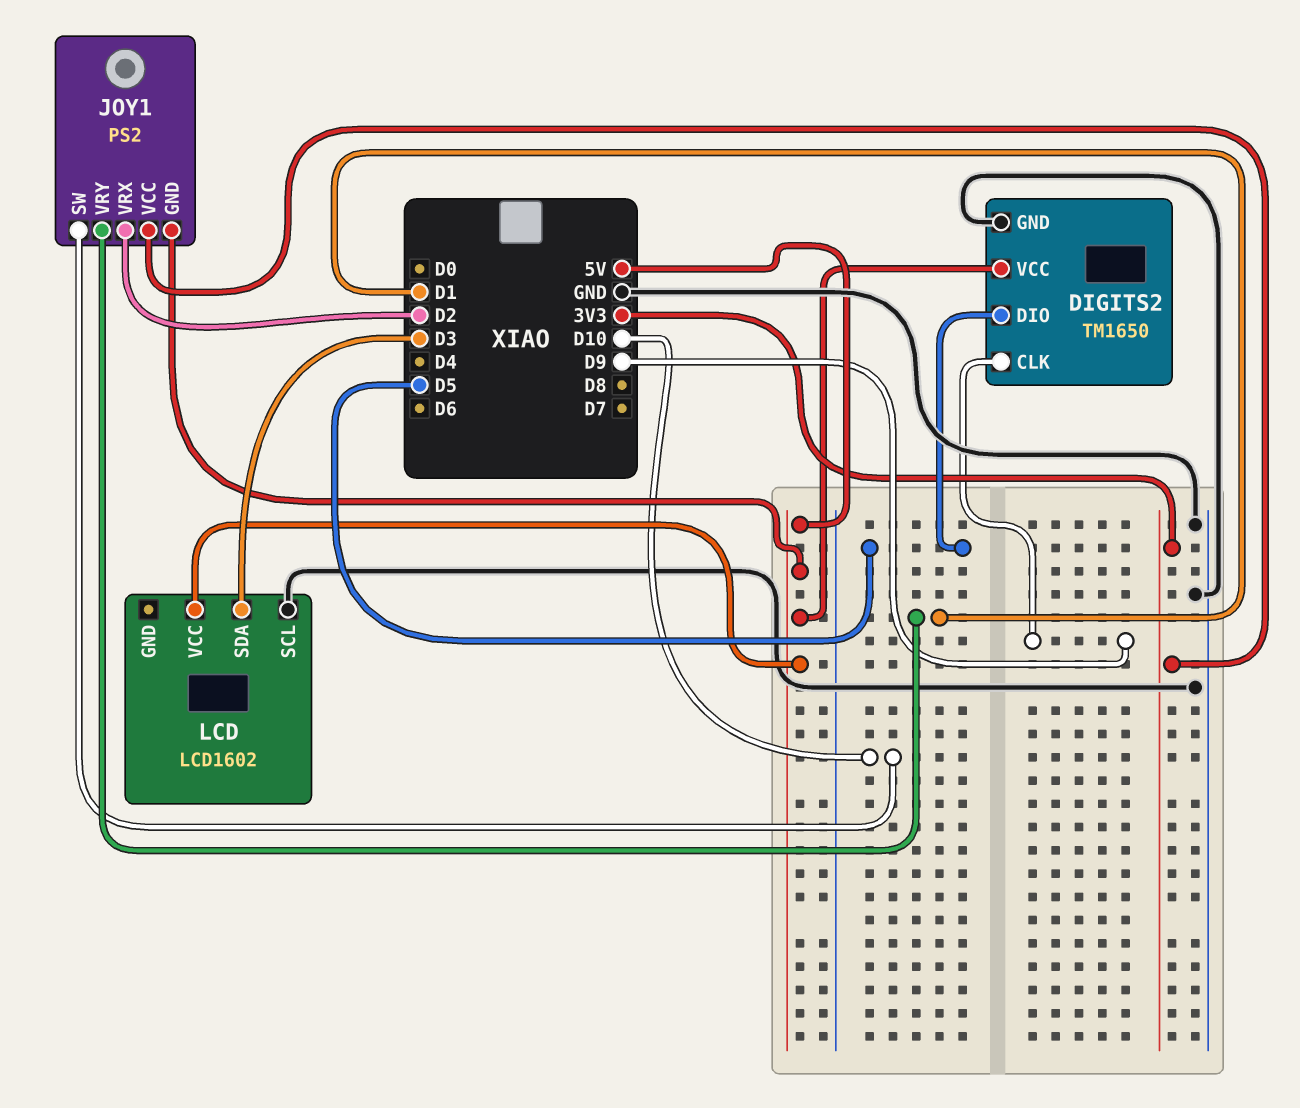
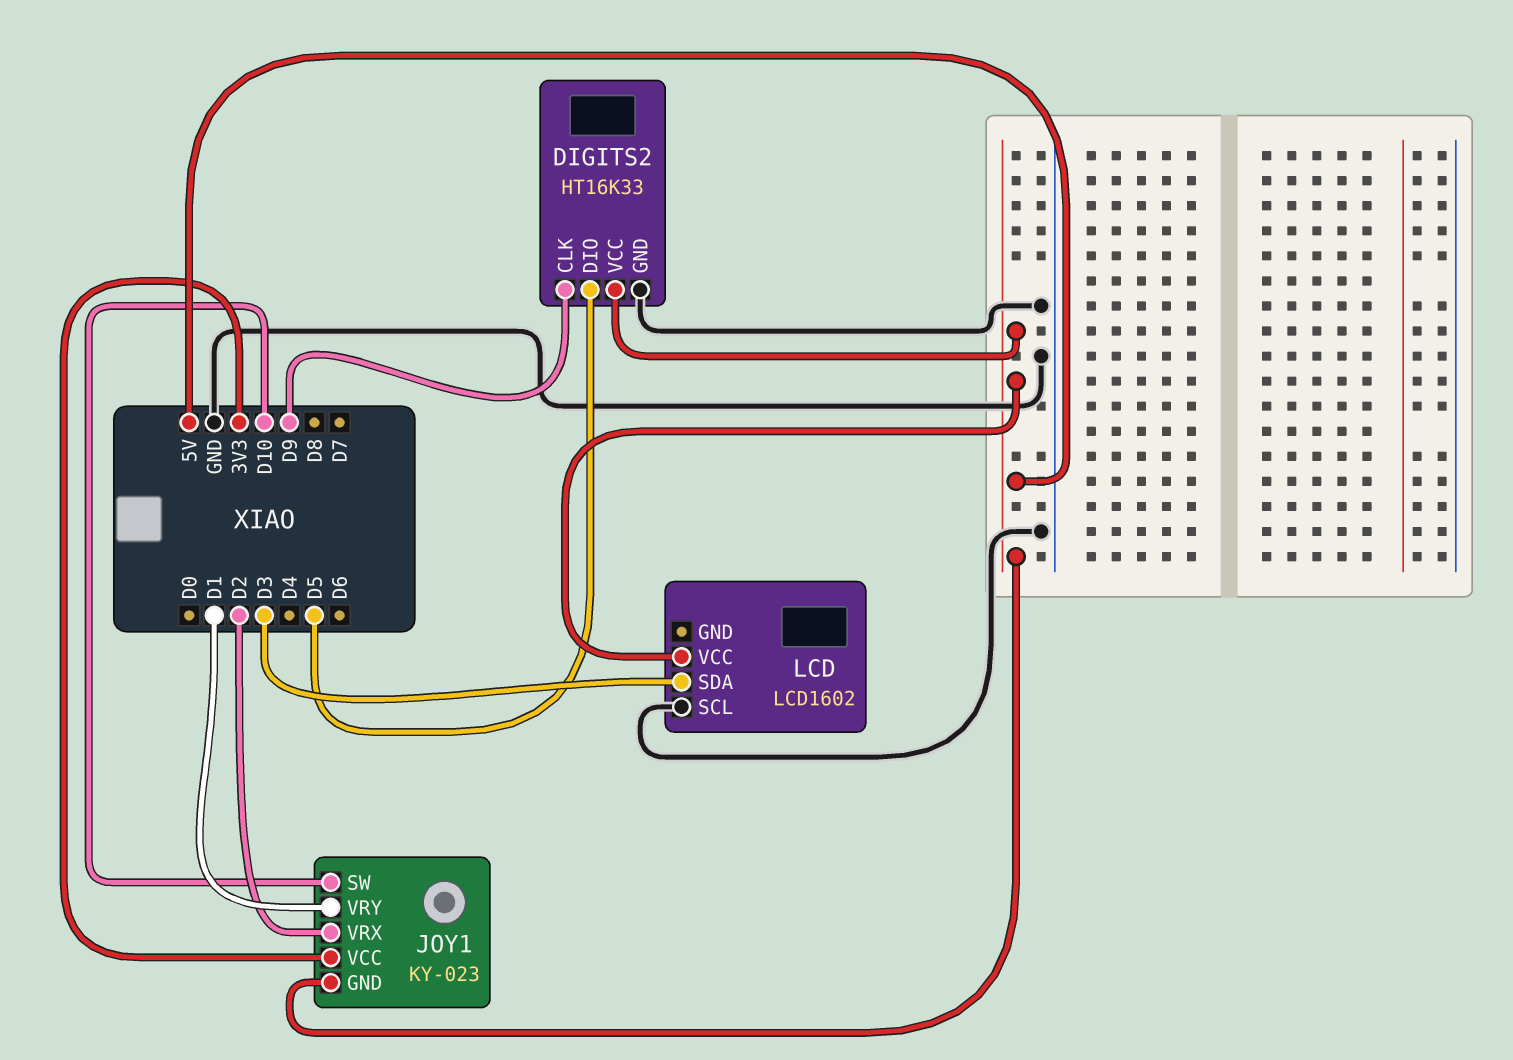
DIGITS2: TM1650 -> HT16K33
JOY1: PS2 -> KY-023

